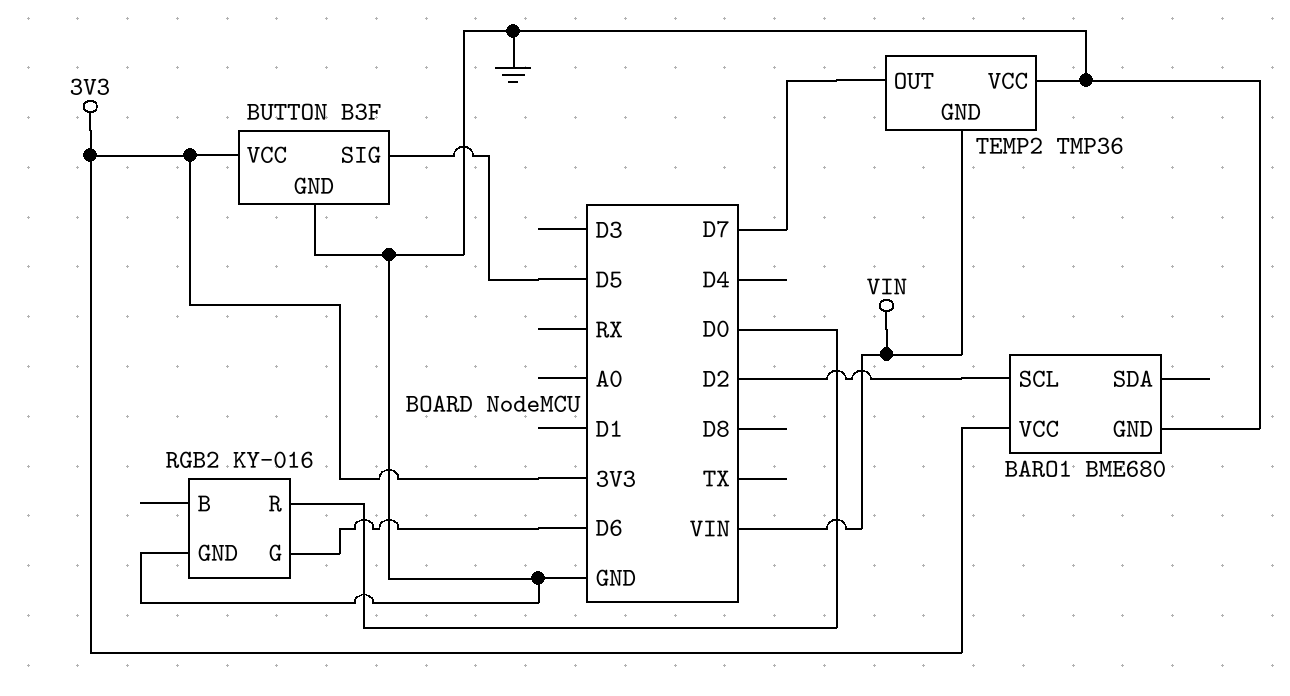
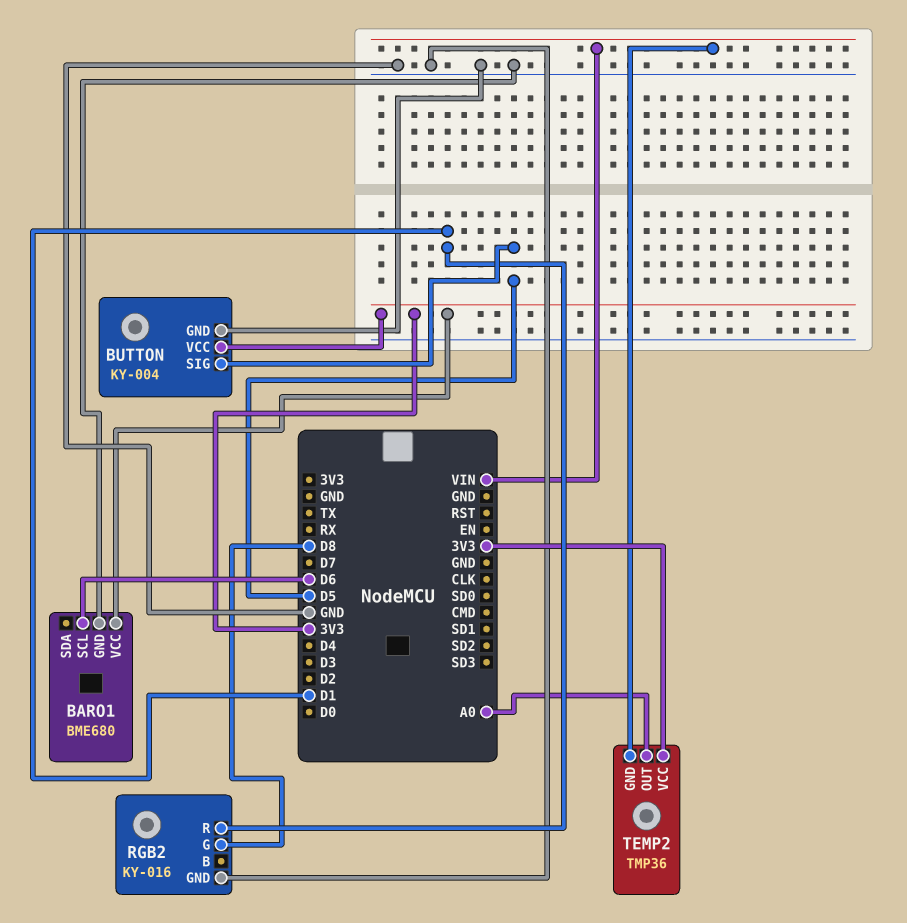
BARO1 pin SCL: D2 -> D6
BUTTON: B3F -> KY-004
RGB2 pin G: D6 -> D8
RGB2 pin R: D0 -> D1
TEMP2 pin OUT: D7 -> A0
TEMP2 pin VCC: GND -> 3V3

